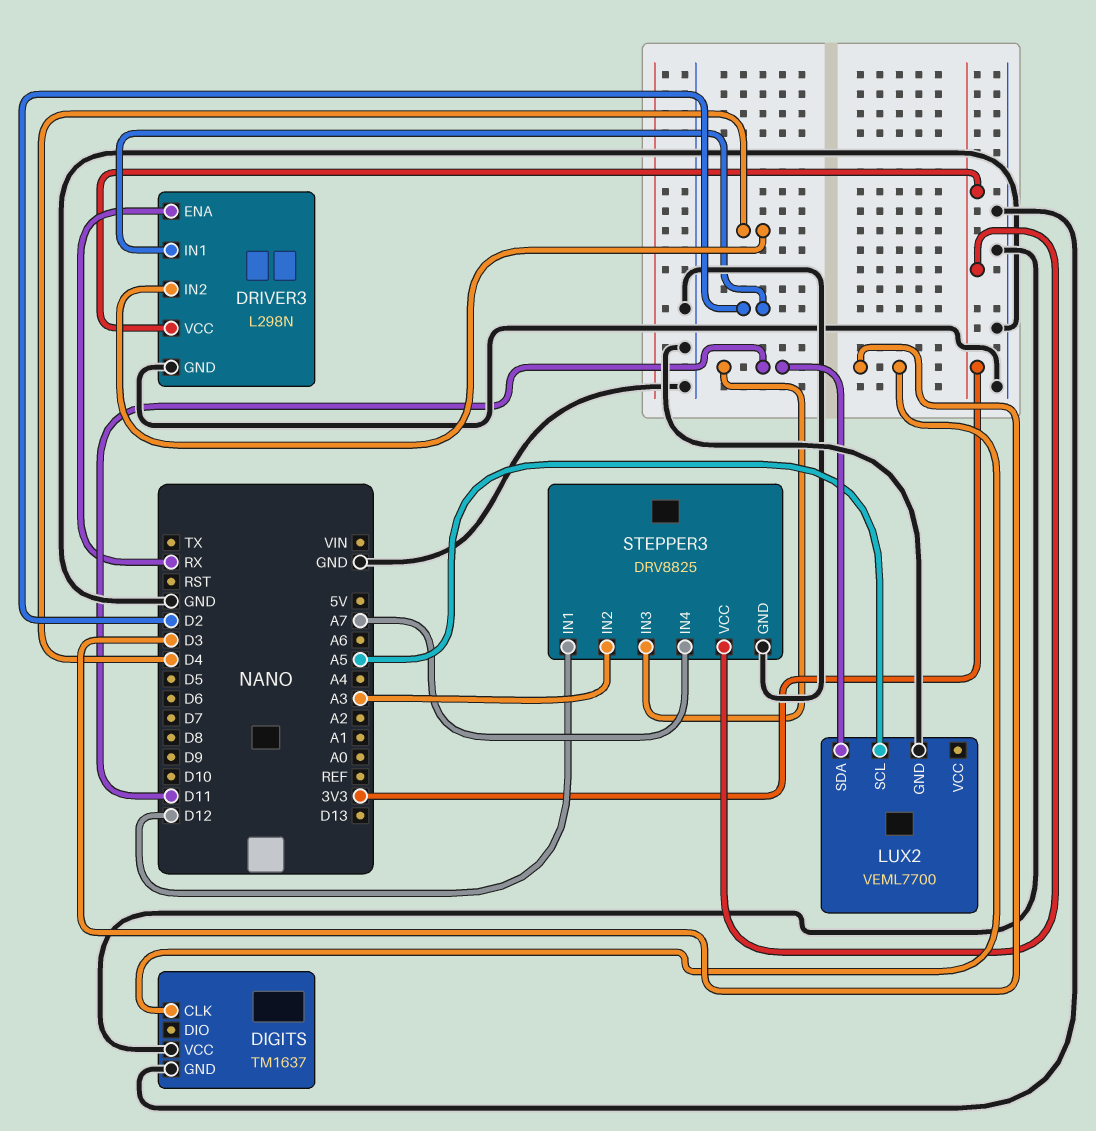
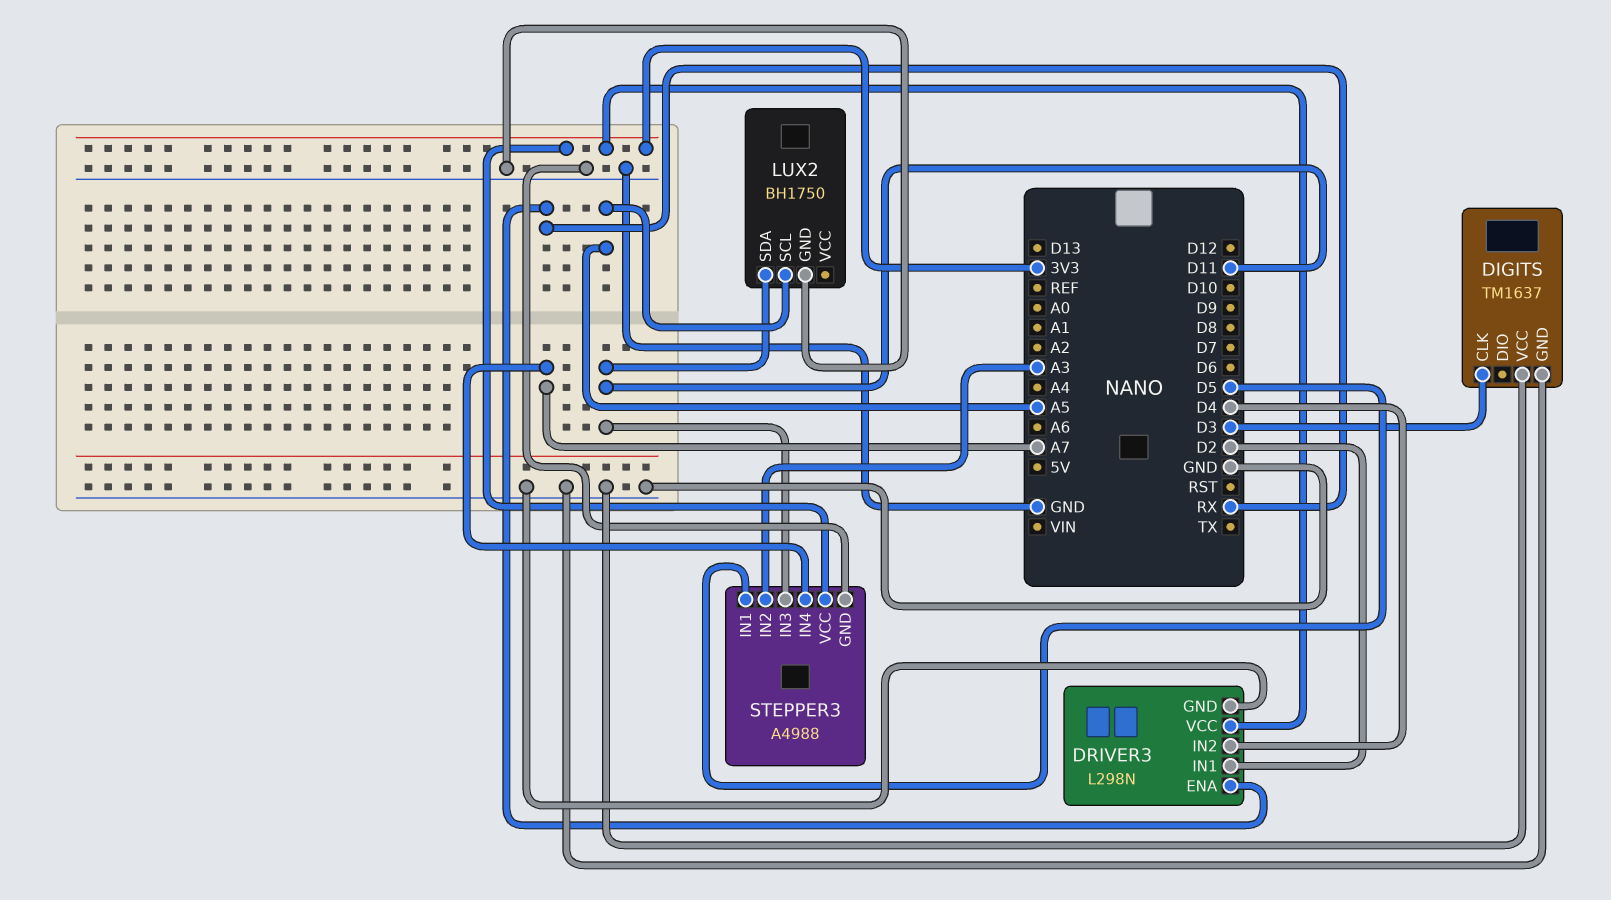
LUX2: VEML7700 -> BH1750
STEPPER3: DRV8825 -> A4988
STEPPER3 pin IN1: D12 -> D5

